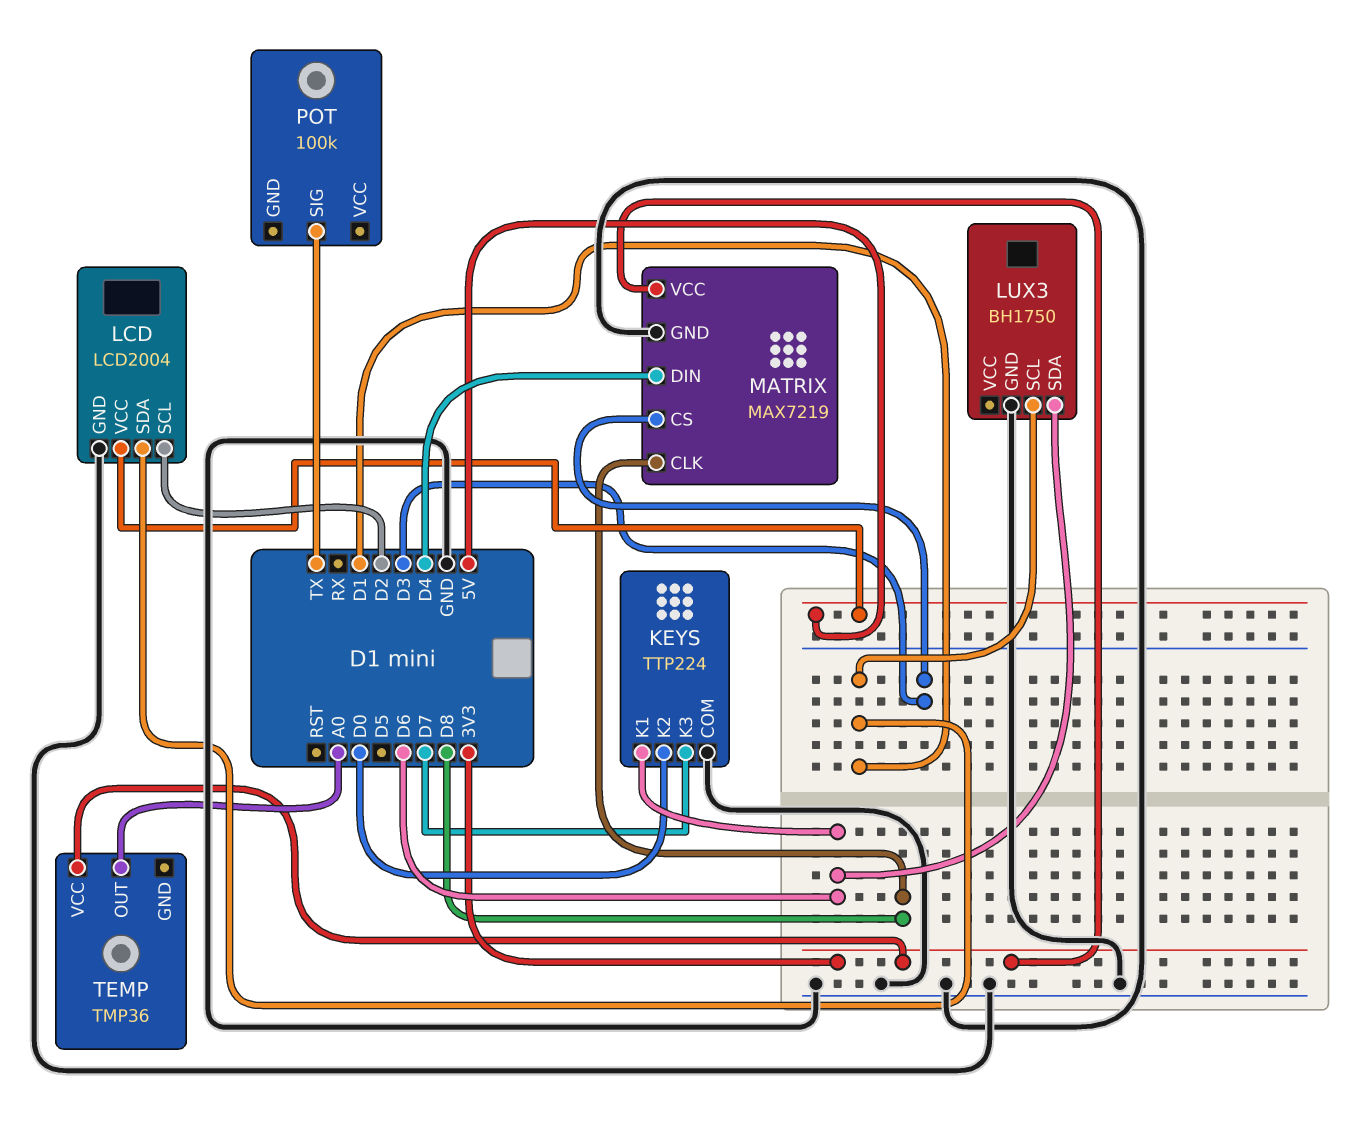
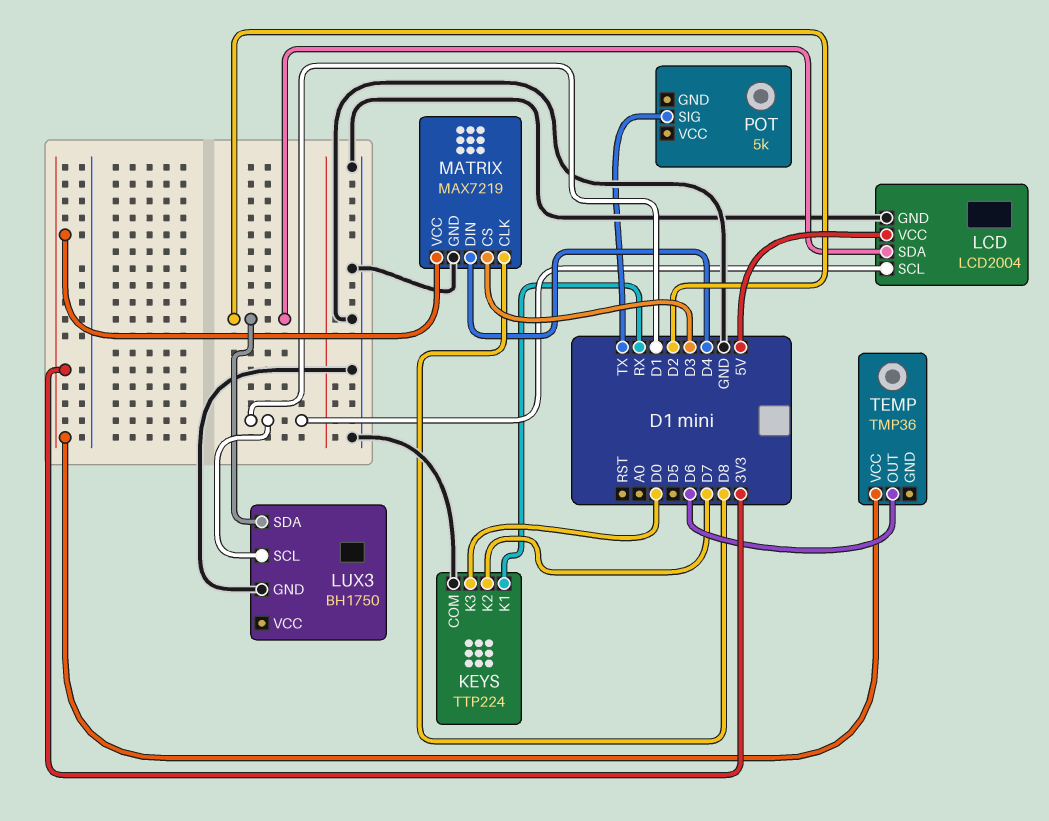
KEYS pin K1: D6 -> RX
KEYS pin K2: D0 -> D7
KEYS pin K3: D7 -> D0
LCD pin SCL: D2 -> D1
LCD pin SDA: D1 -> D2
LUX3 pin SDA: D6 -> D2
POT: 100k -> 5k
TEMP pin OUT: A0 -> D6

